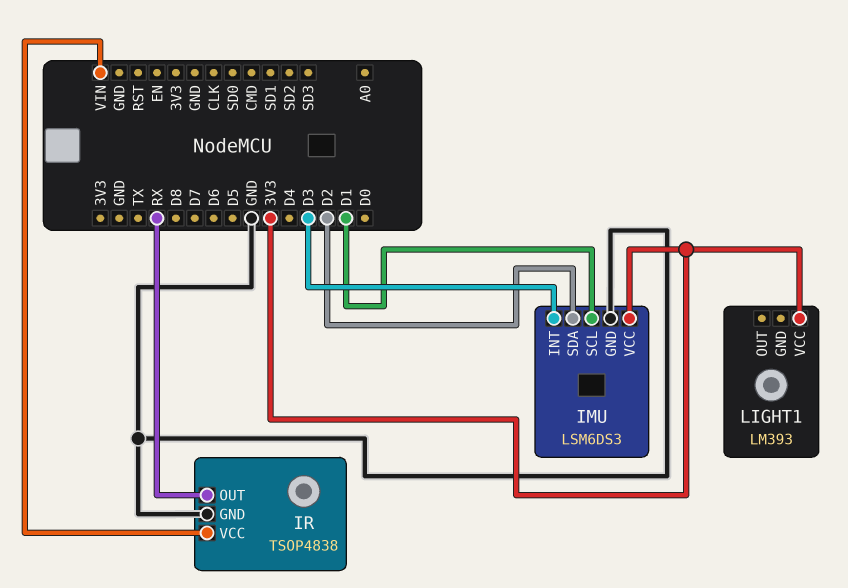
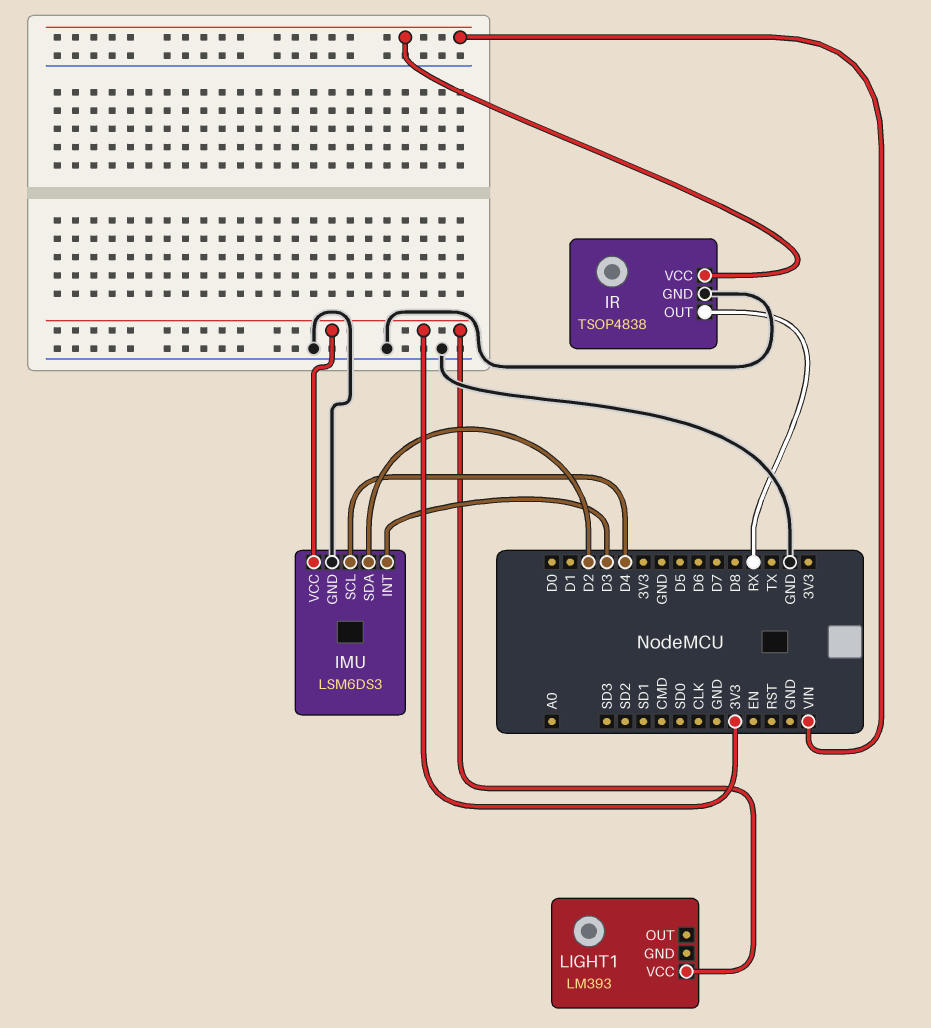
IMU pin SCL: D1 -> D4

